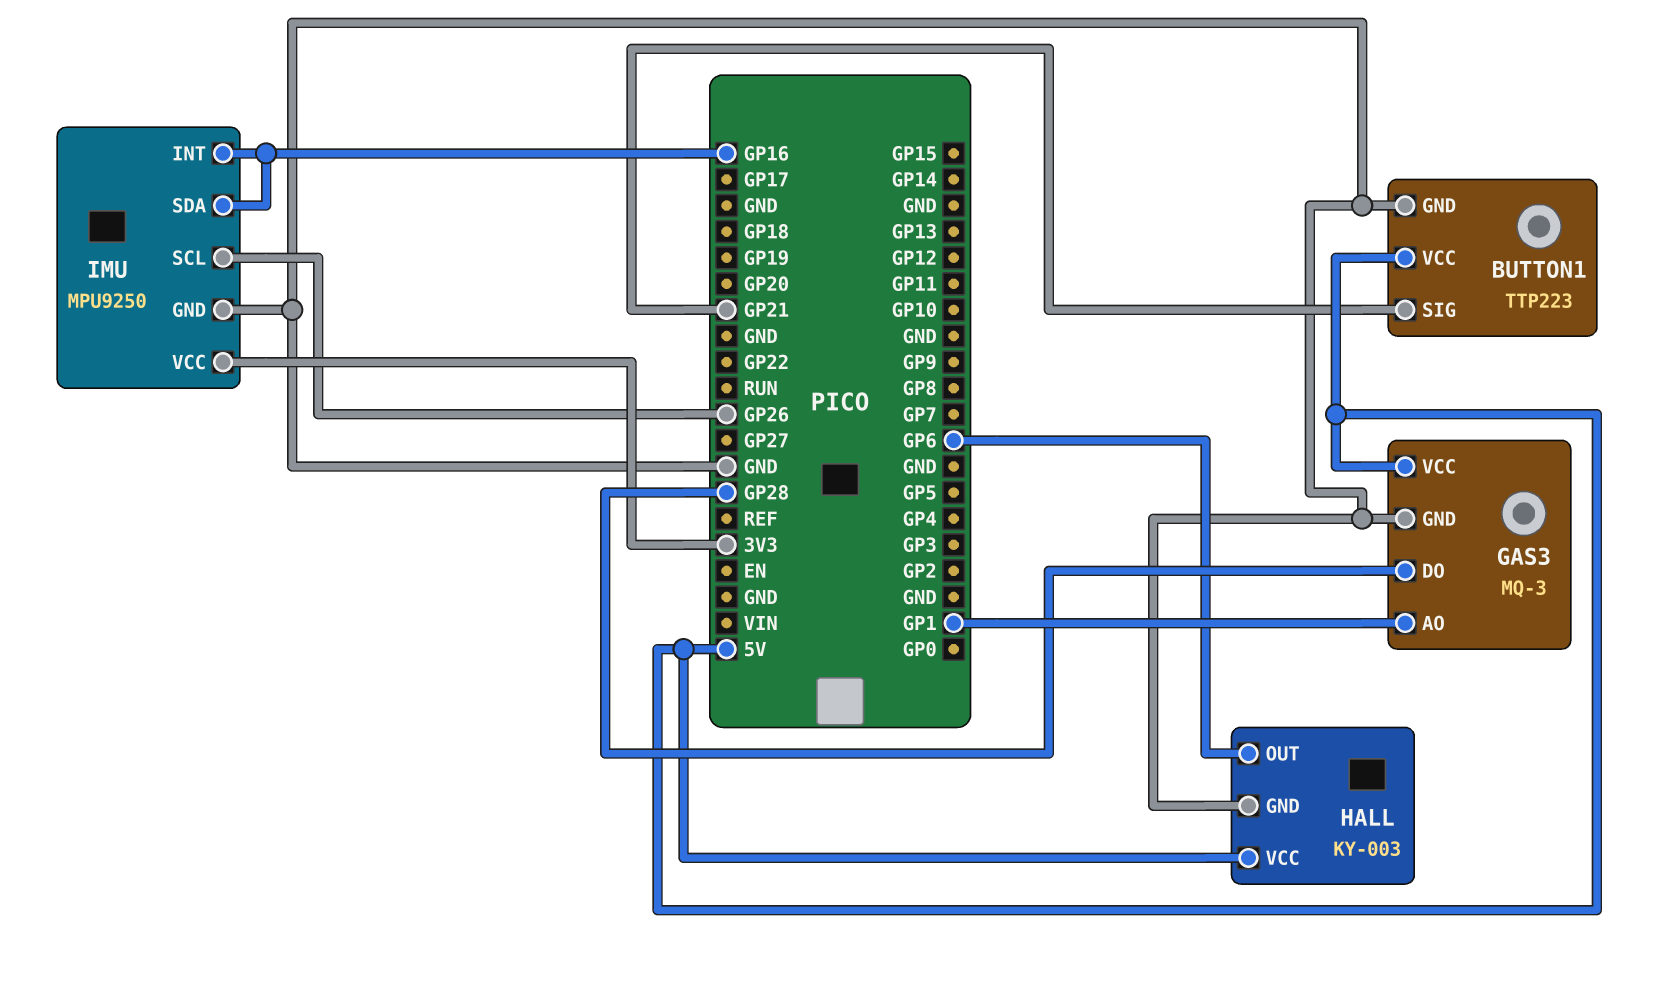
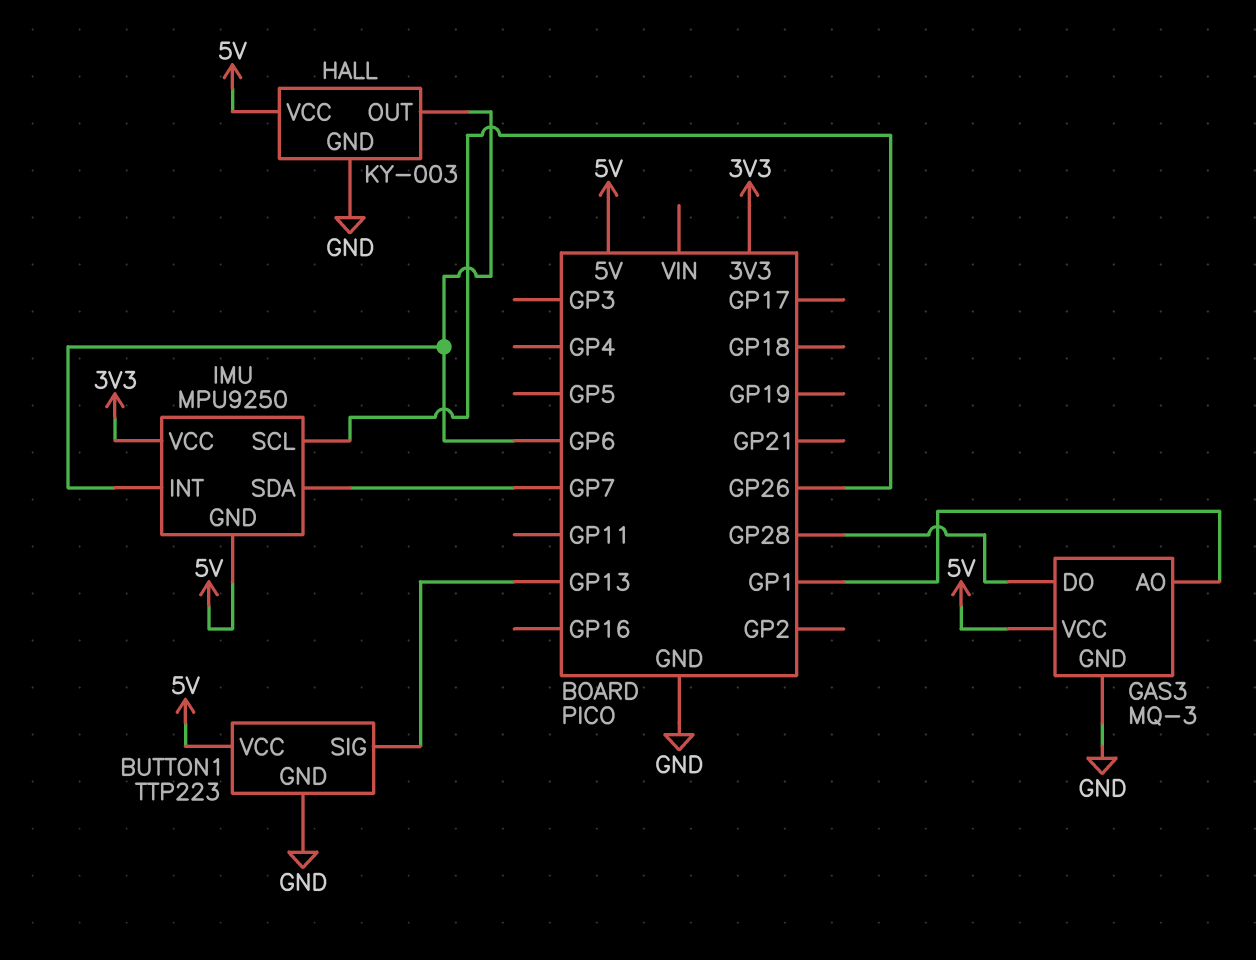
BUTTON1 pin SIG: GP21 -> GP13
IMU pin GND: GND -> 5V
IMU pin INT: GP16 -> GP6
IMU pin SDA: GP16 -> GP7

